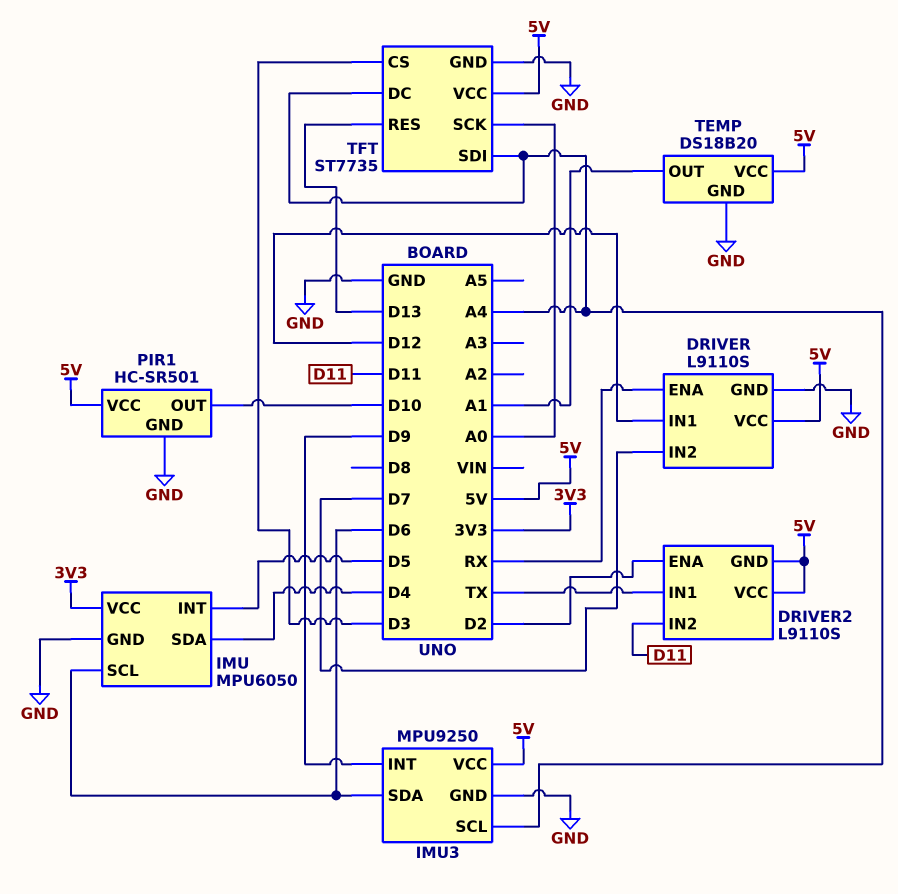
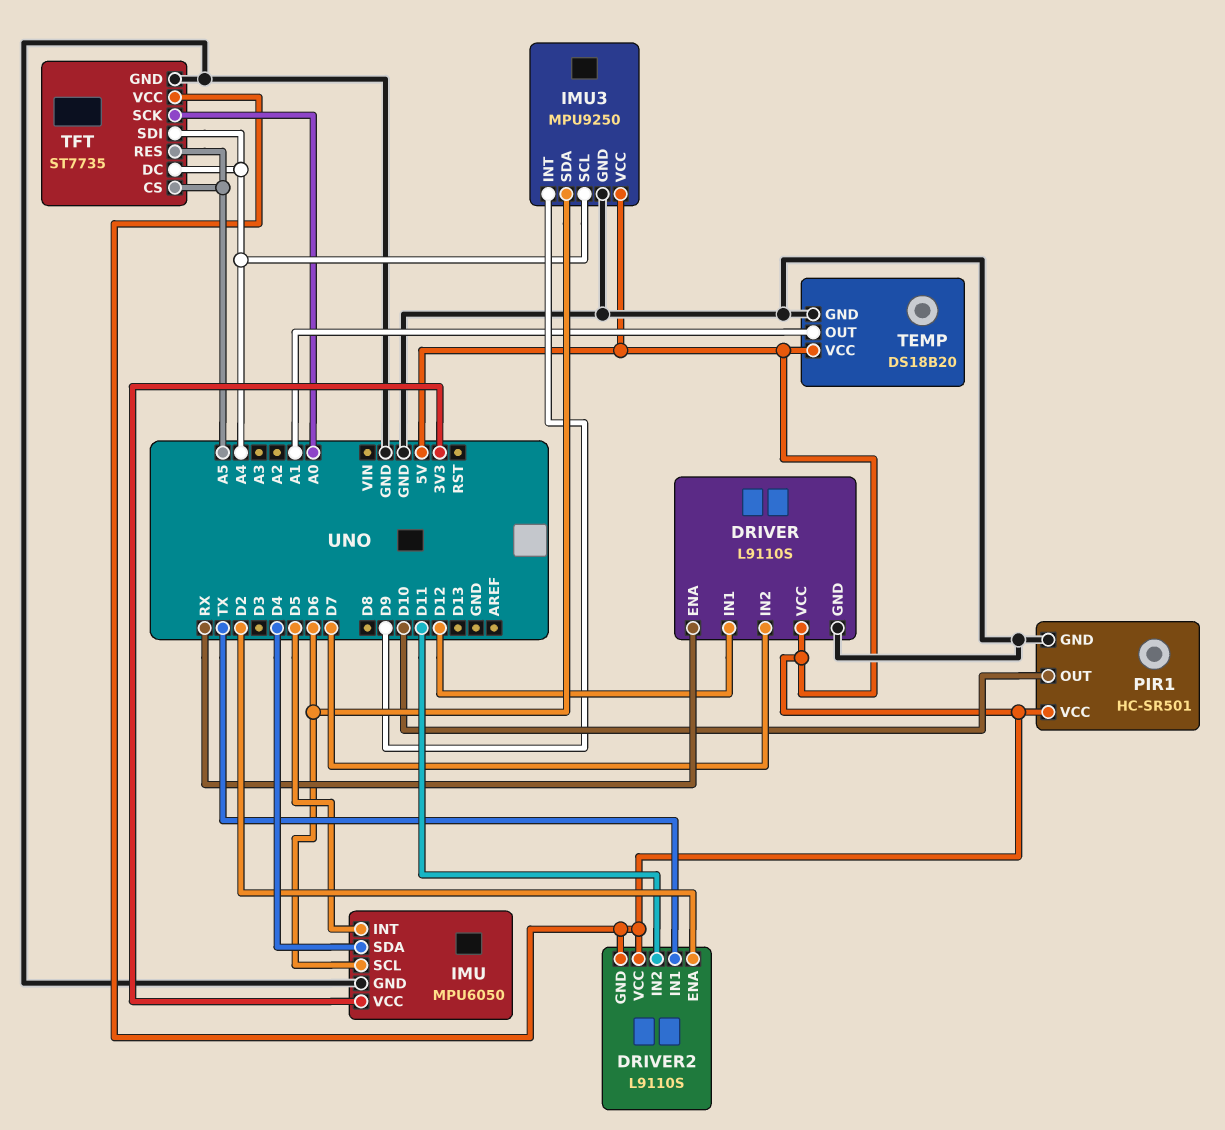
TFT pin CS: D3 -> A5
TFT pin RES: D13 -> A5

